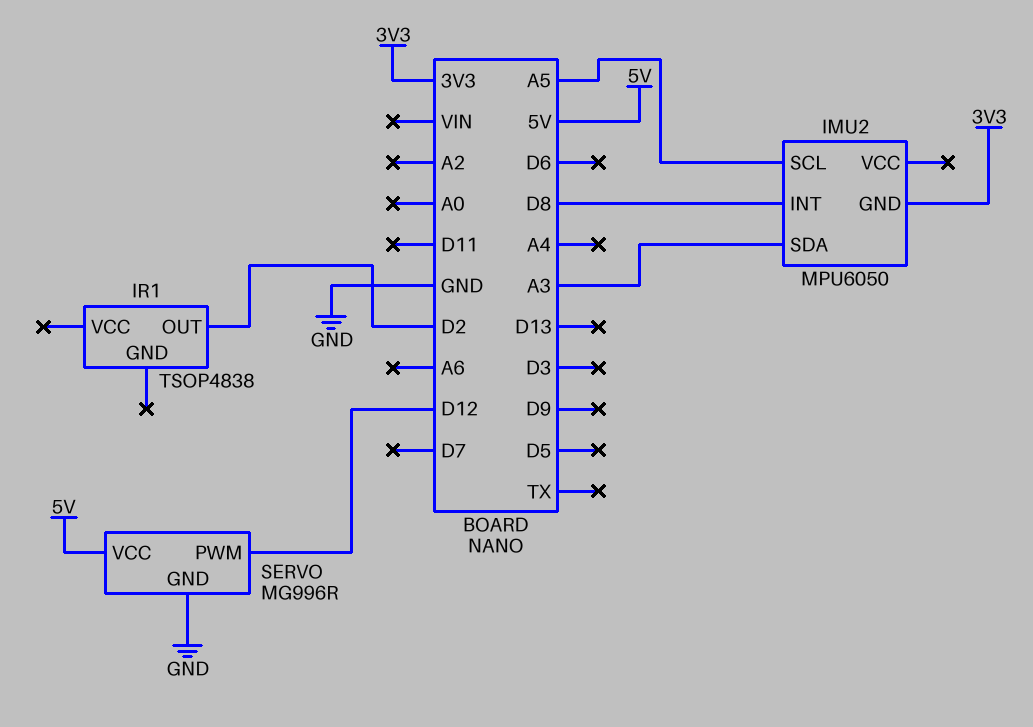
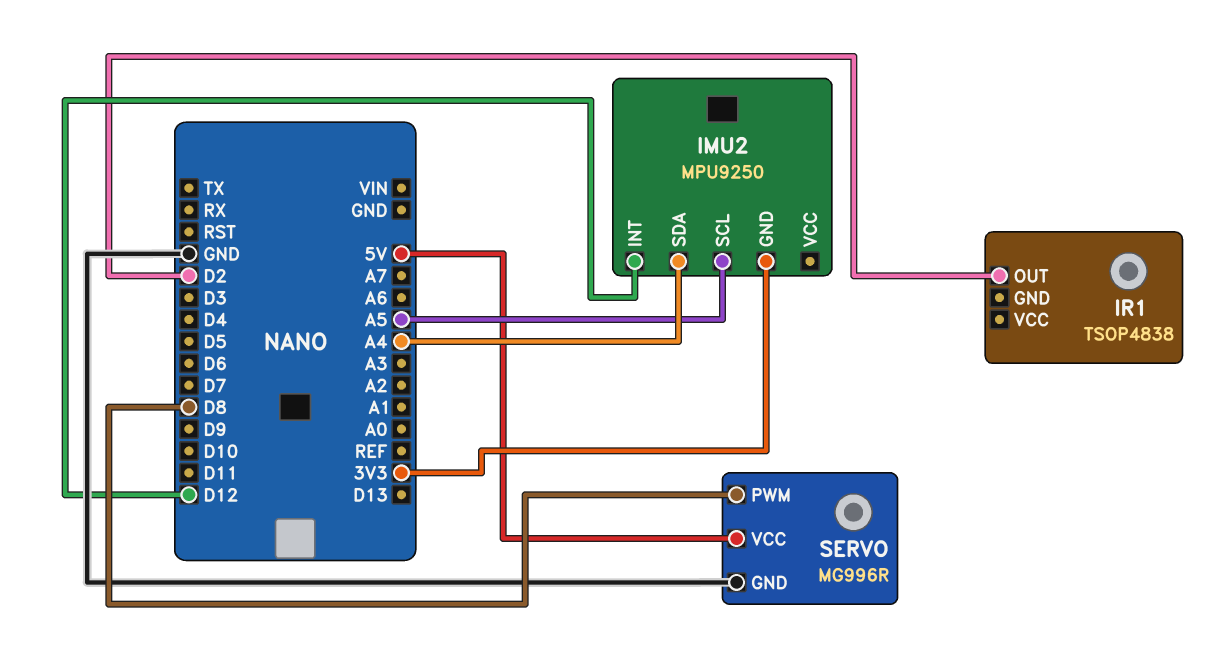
IMU2: MPU6050 -> MPU9250
IMU2 pin INT: D8 -> D12
IMU2 pin SDA: A3 -> A4
SERVO pin PWM: D12 -> D8

